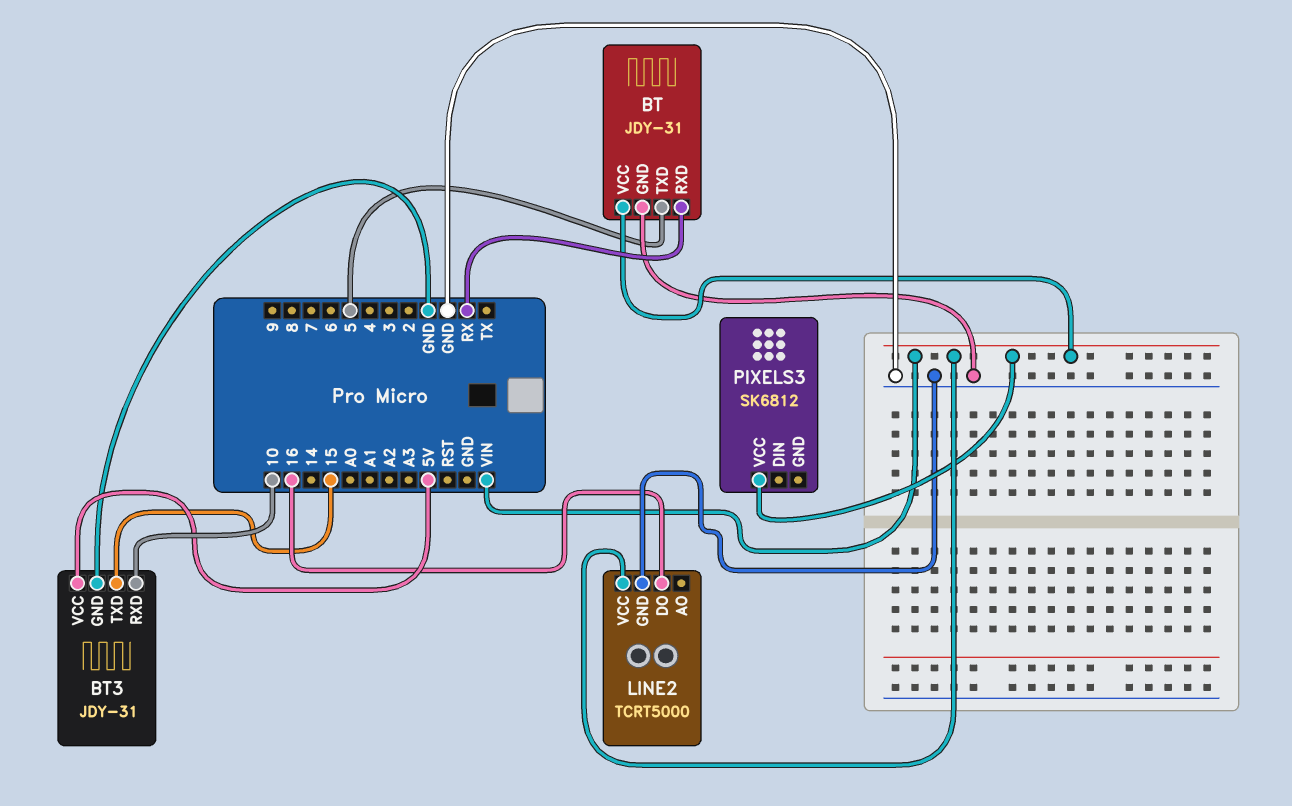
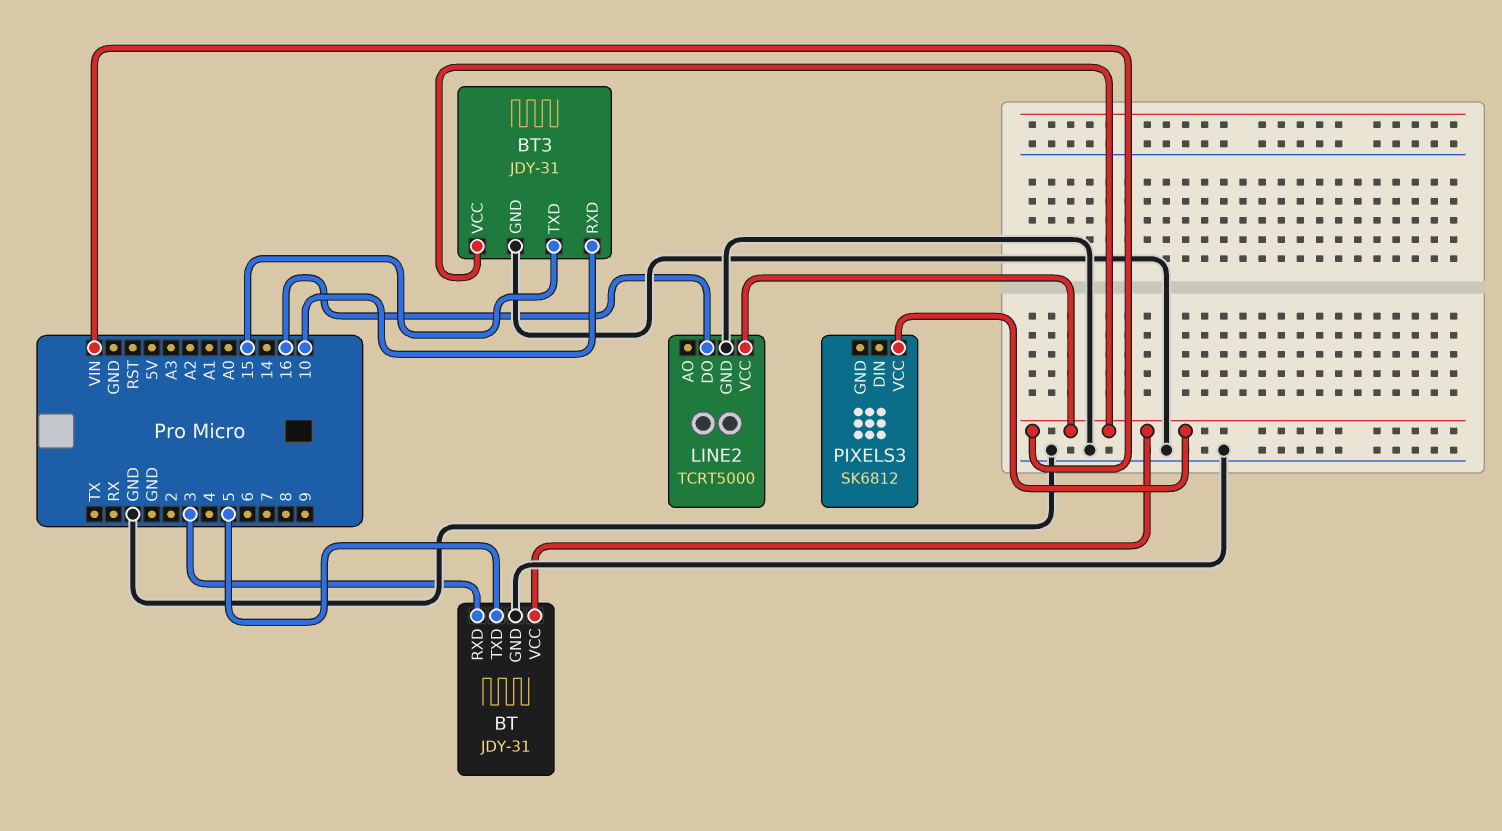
BT pin RXD: RX -> 3
BT3 pin VCC: 5V -> VIN

